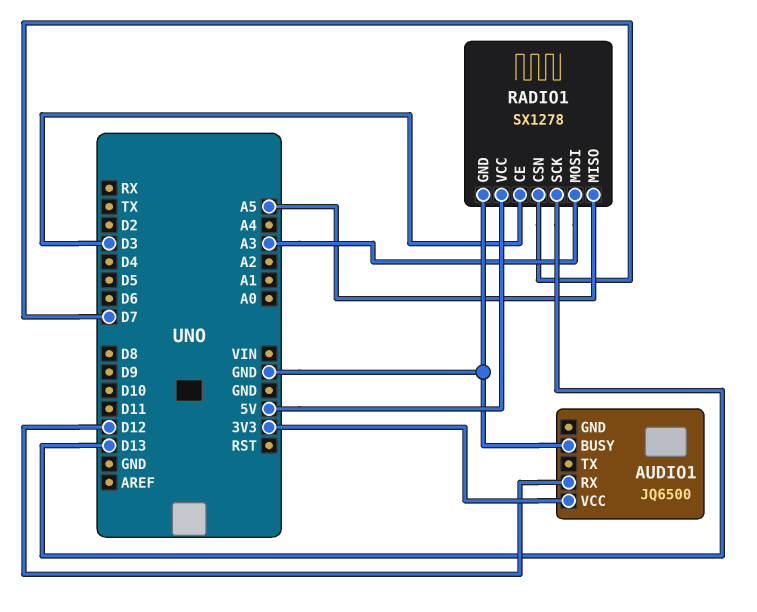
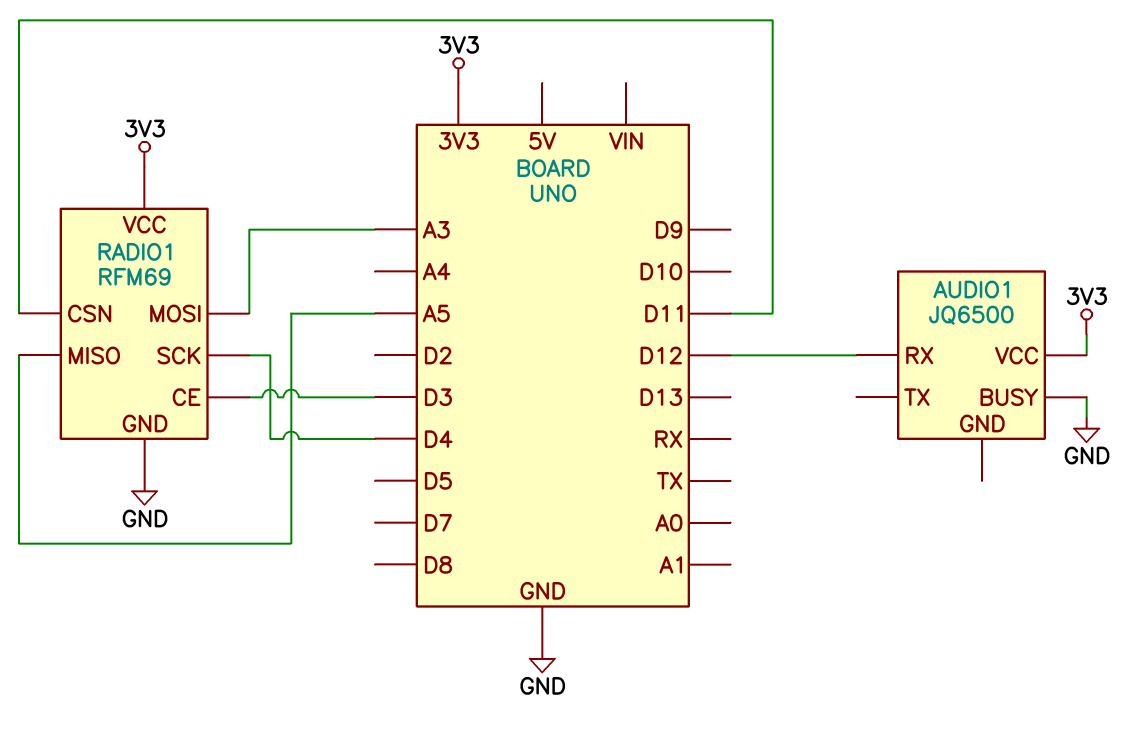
RADIO1: SX1278 -> RFM69
RADIO1 pin CSN: D7 -> D11
RADIO1 pin SCK: D13 -> D4
RADIO1 pin VCC: 5V -> 3V3

